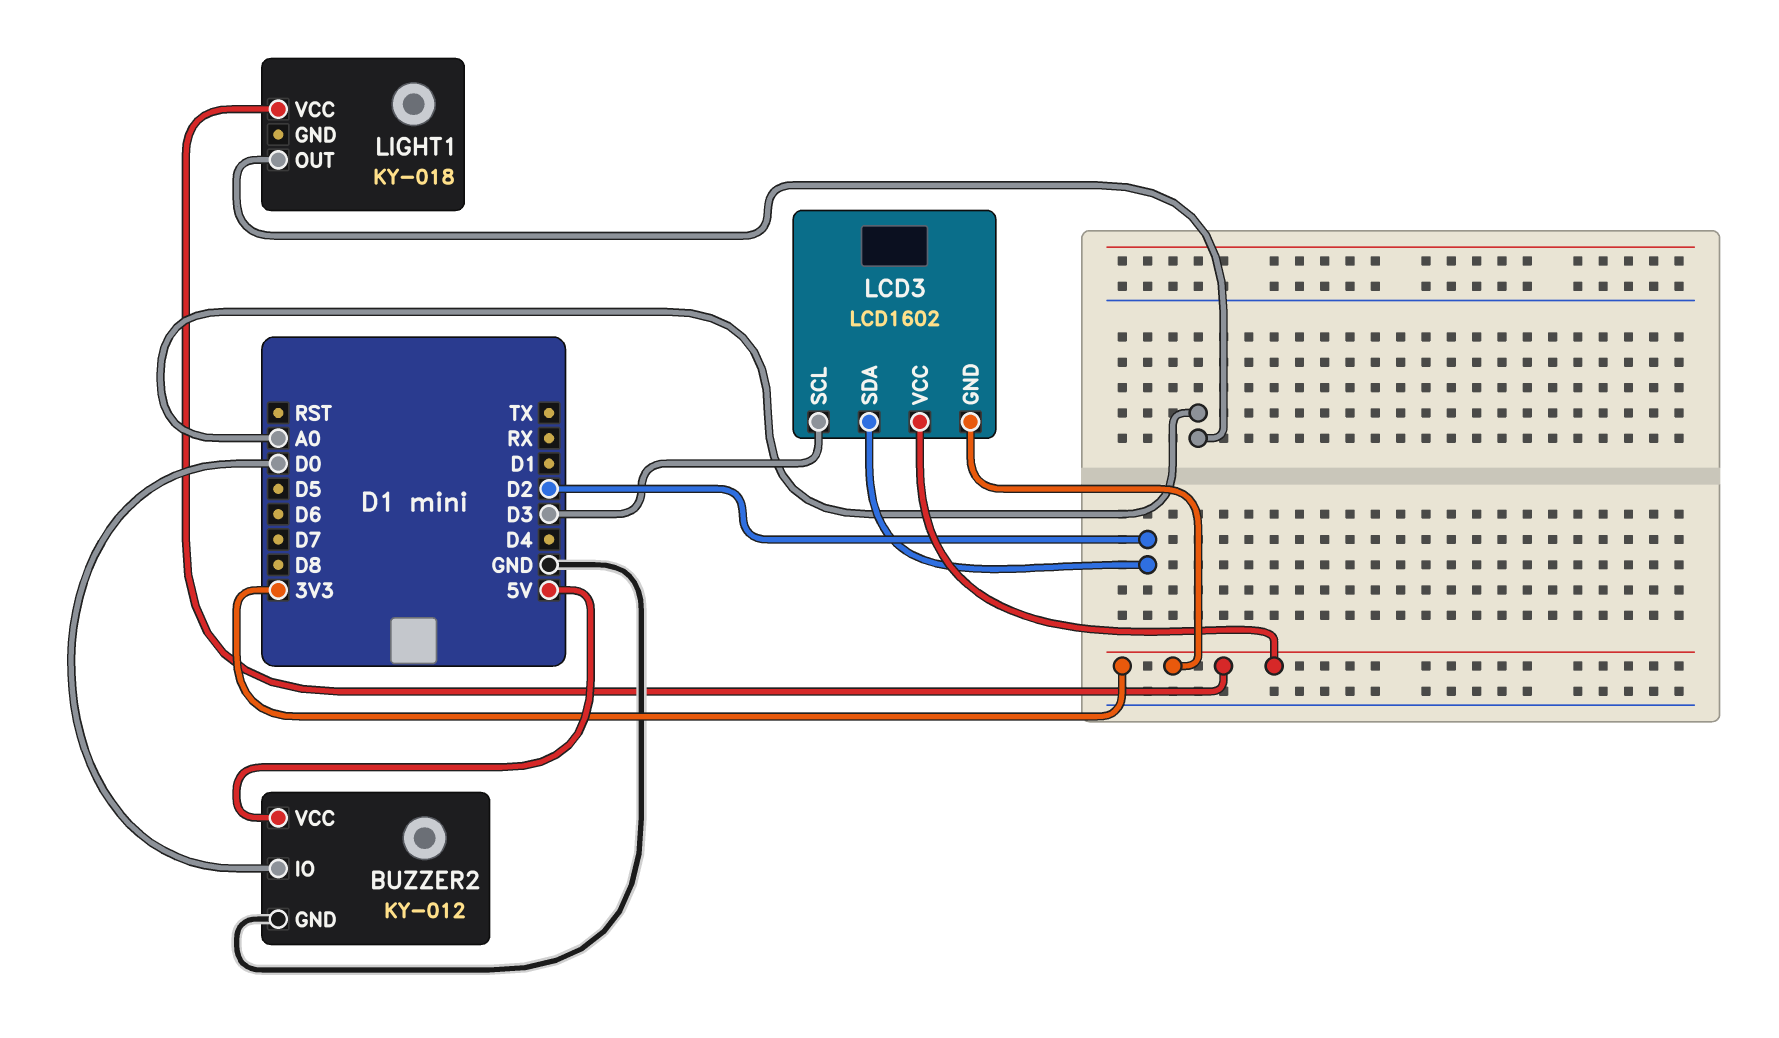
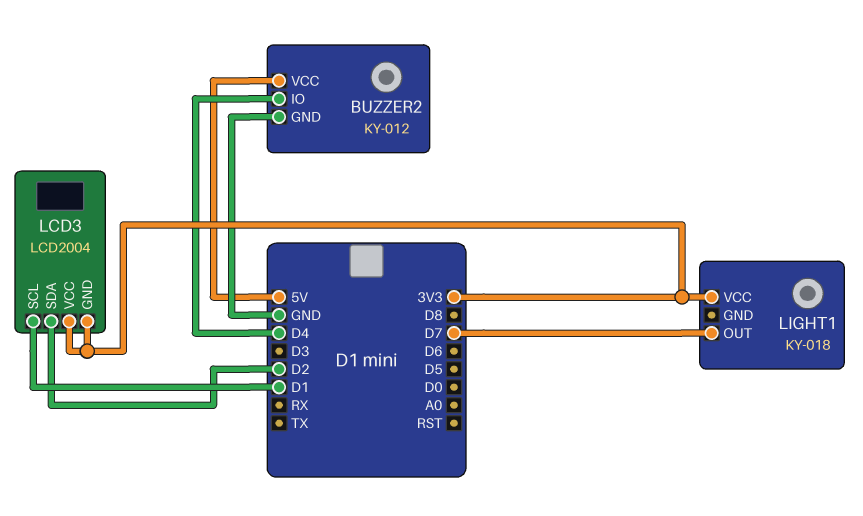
BUZZER2 pin IO: D0 -> D4
LCD3: LCD1602 -> LCD2004
LCD3 pin SCL: D3 -> D1
LIGHT1 pin OUT: A0 -> D7

